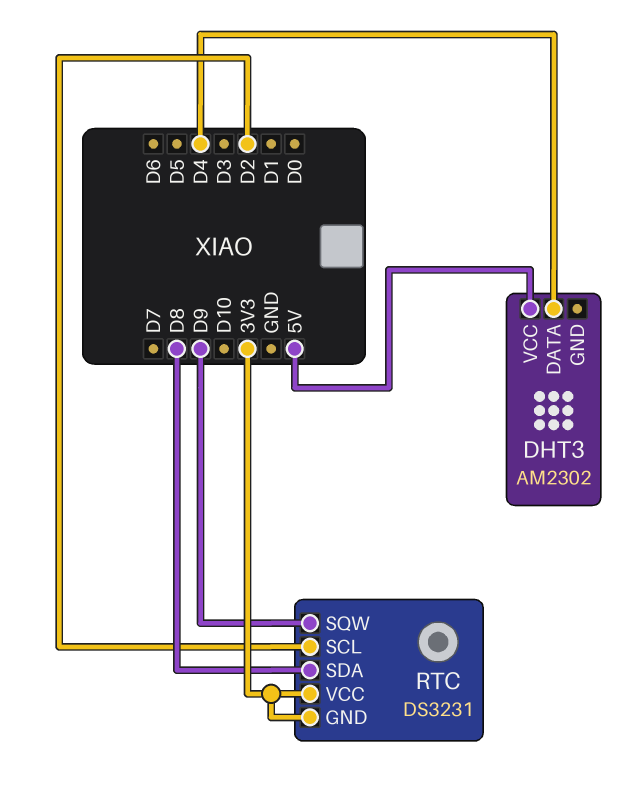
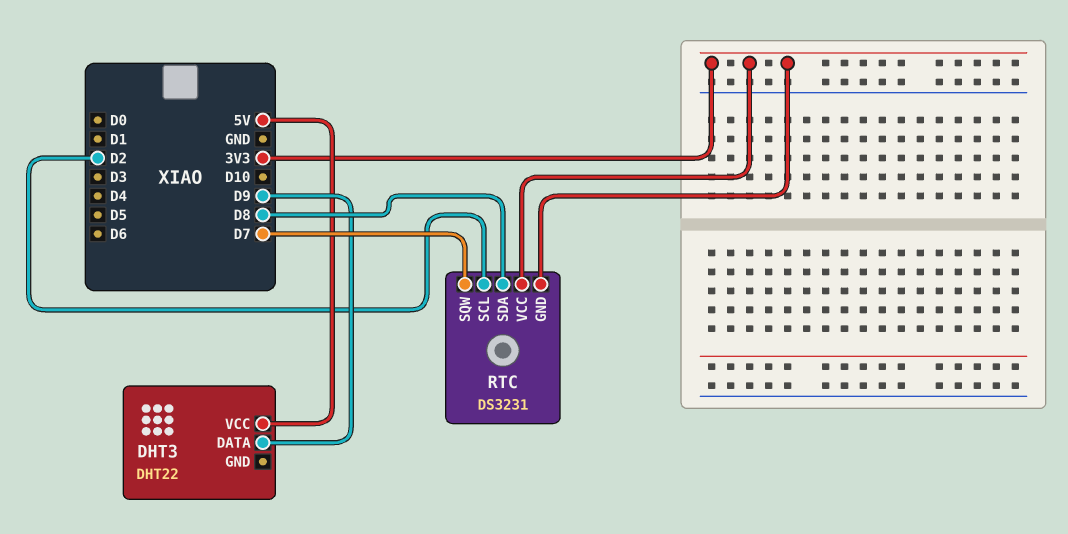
DHT3: AM2302 -> DHT22
DHT3 pin DATA: D4 -> D9
RTC pin SQW: D9 -> D7

